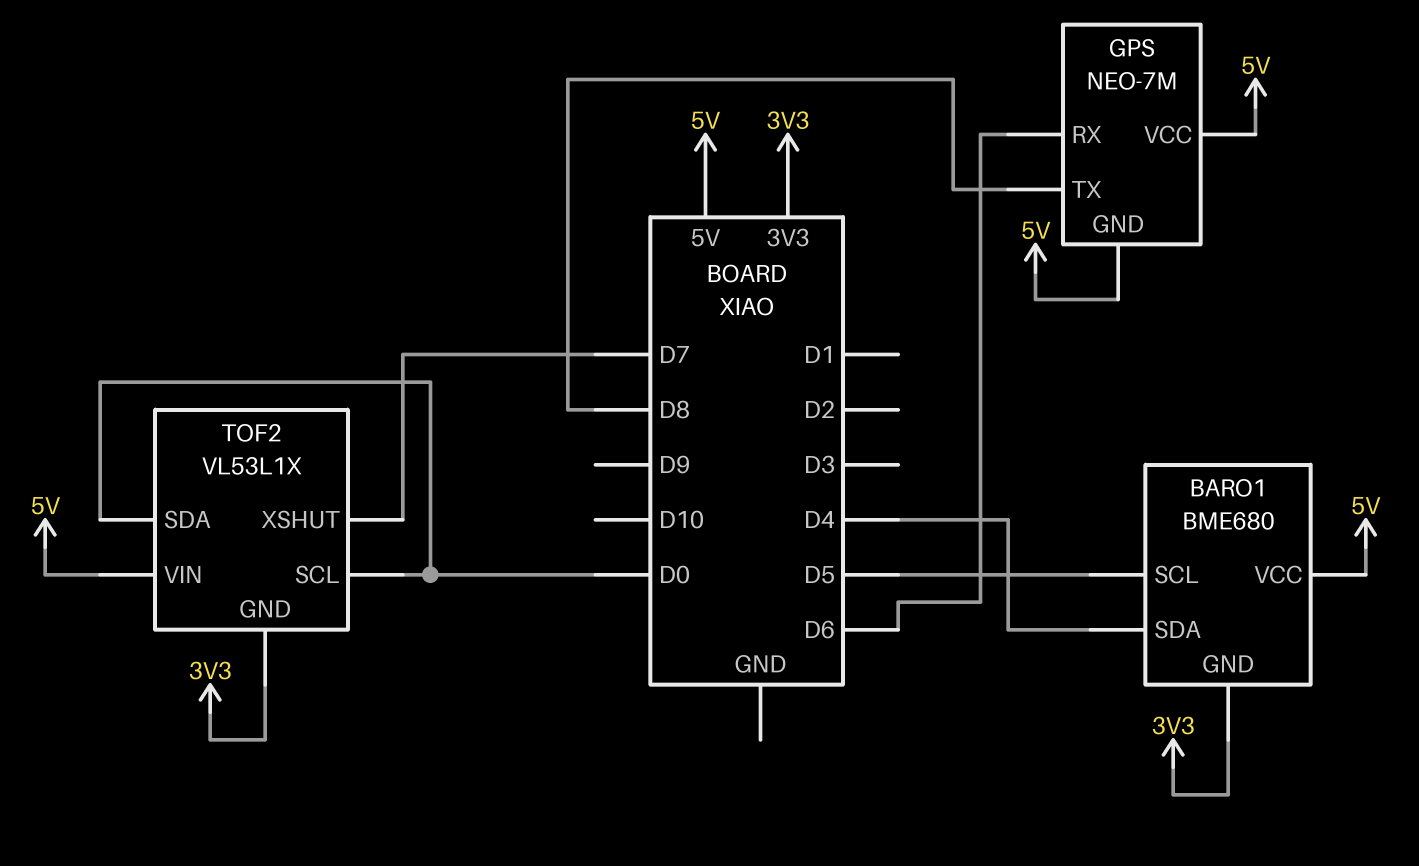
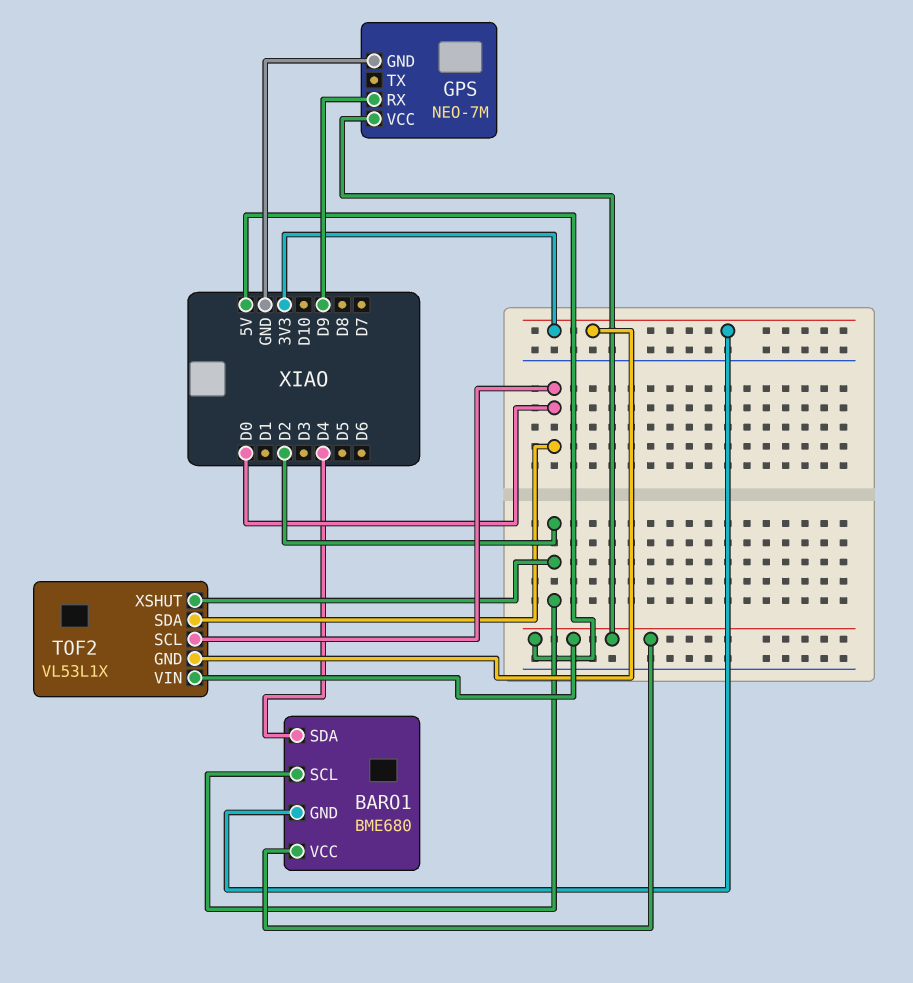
BARO1 pin SCL: D5 -> D2
GPS pin GND: 5V -> GND
GPS pin RX: D6 -> D9
GPS pin TX: D8 -> none
TOF2 pin XSHUT: D7 -> D2

